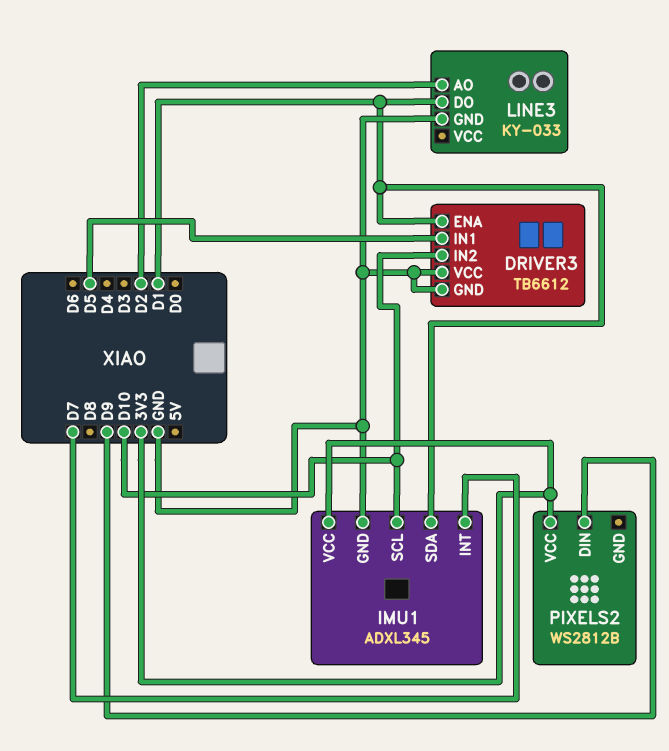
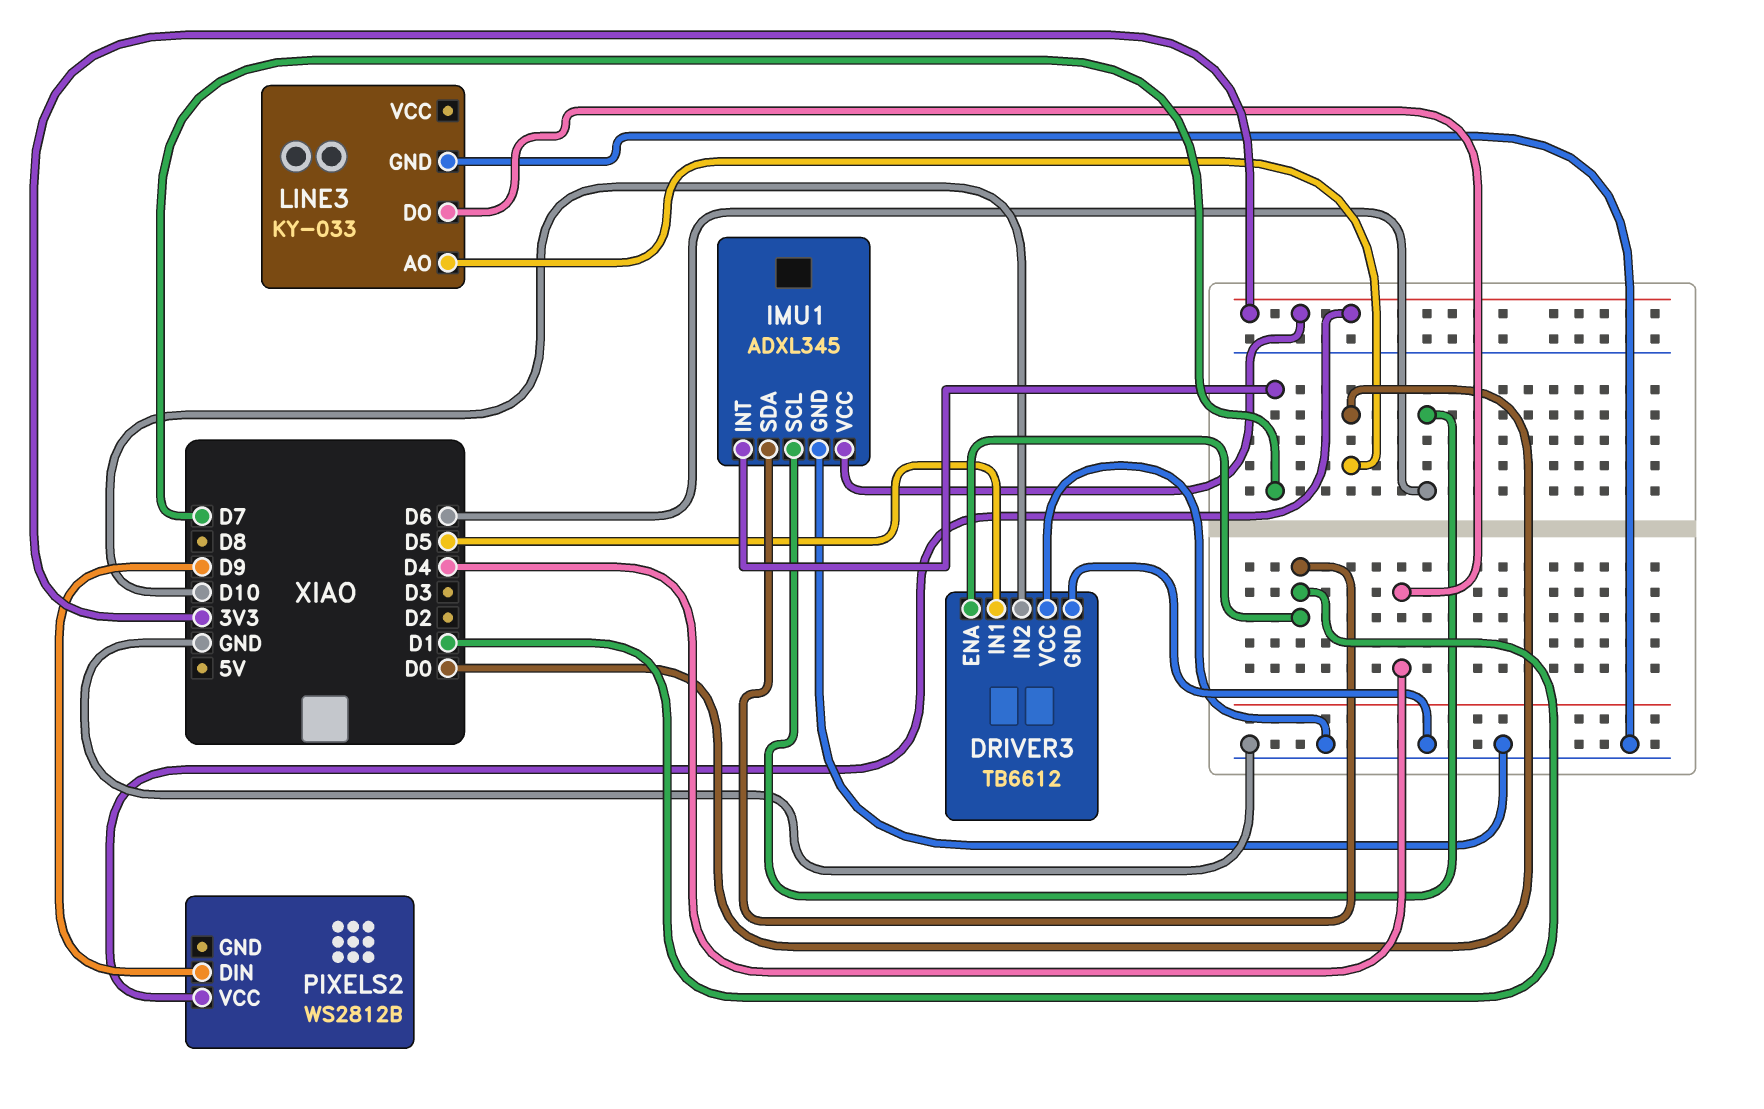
IMU1 pin SCL: D10 -> D6
LINE3 pin AO: D2 -> D0
LINE3 pin DO: D1 -> D4

